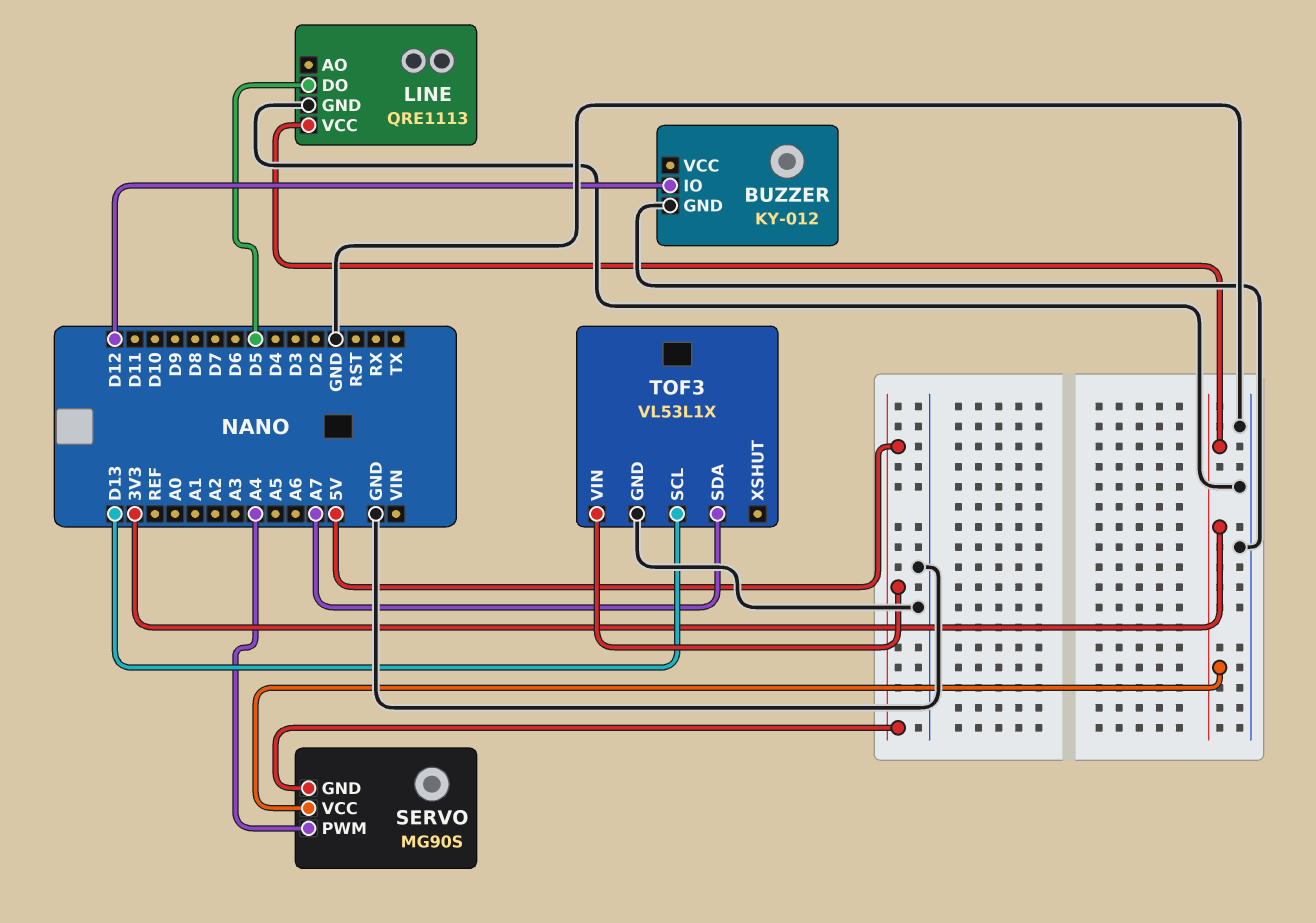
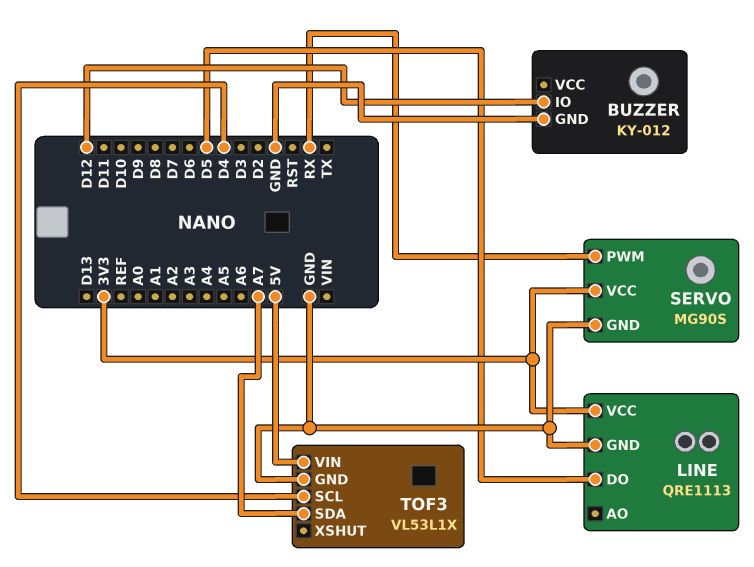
SERVO pin GND: 5V -> GND
SERVO pin PWM: A4 -> RX
TOF3 pin SCL: D13 -> D4

